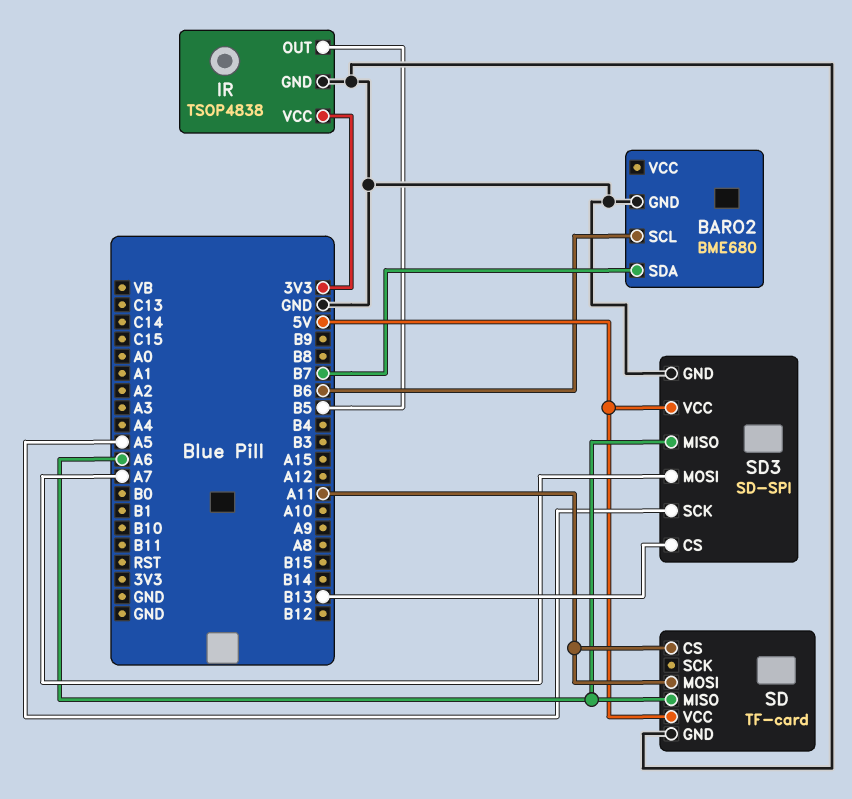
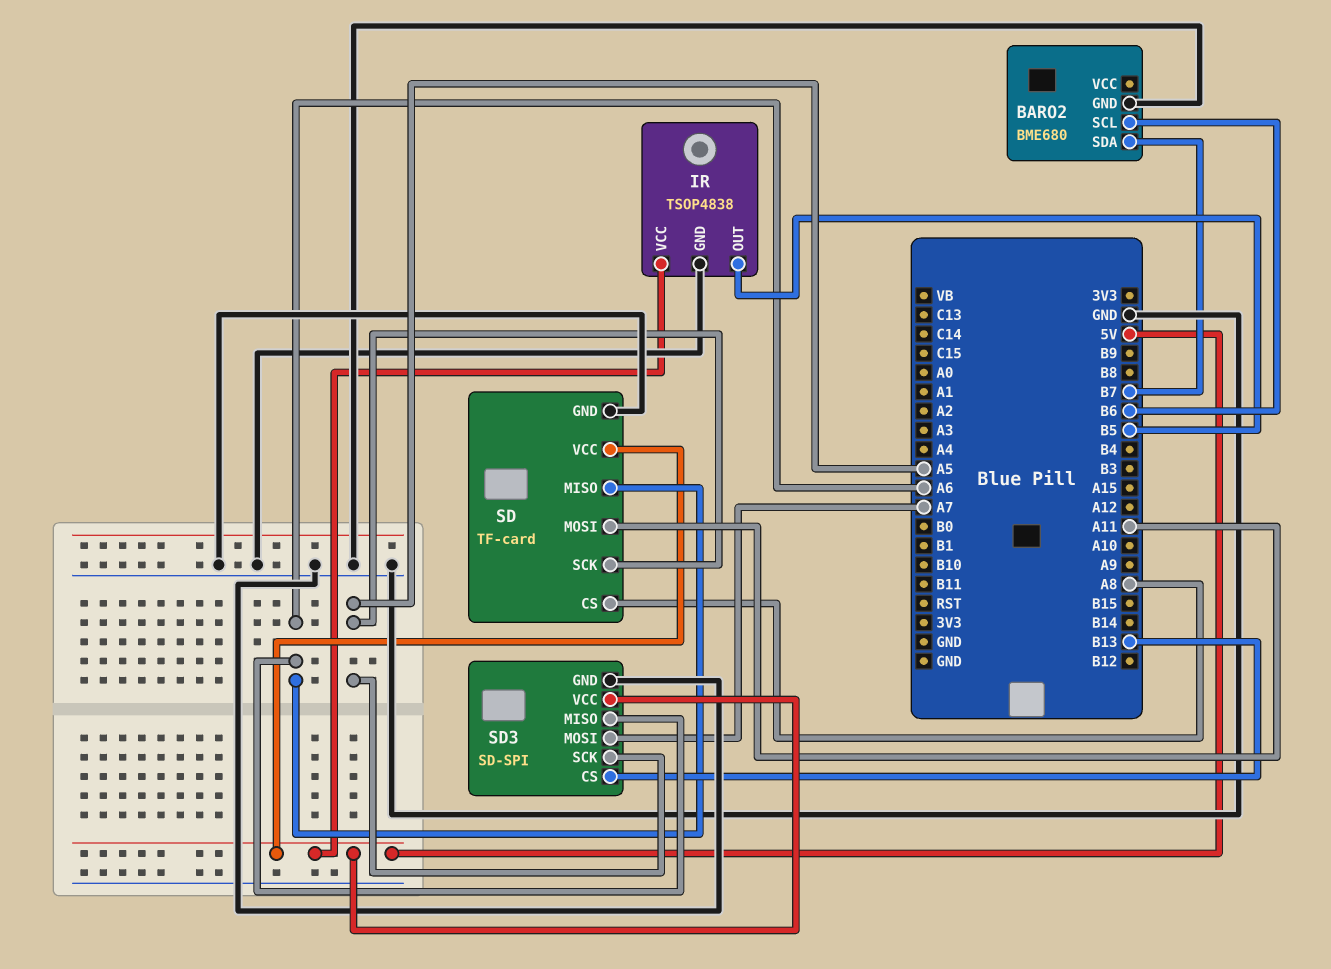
IR pin VCC: 3V3 -> 5V
SD pin CS: A11 -> A8
SD pin SCK: none -> A5

